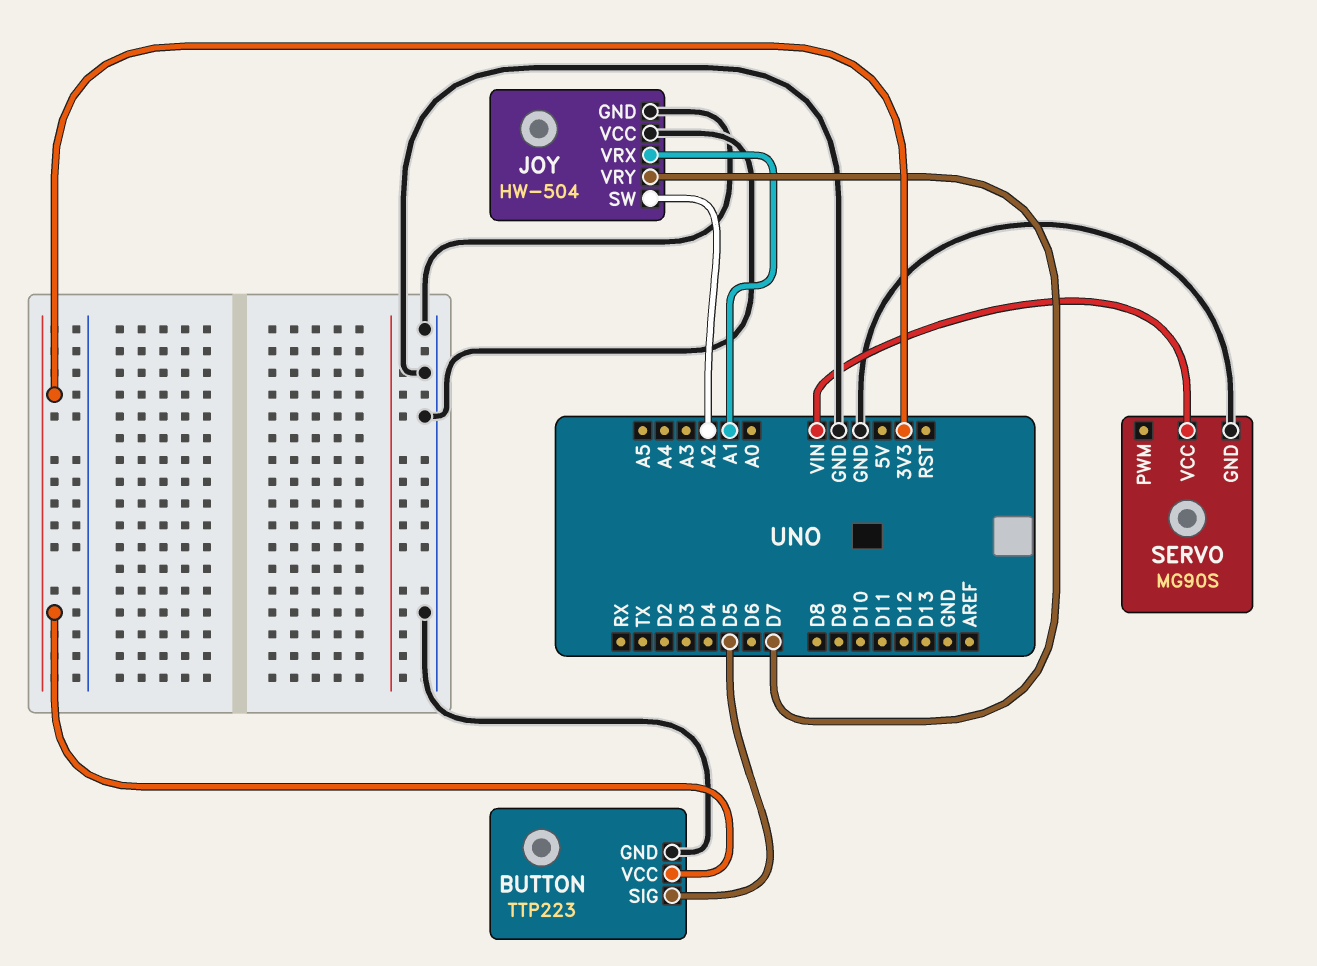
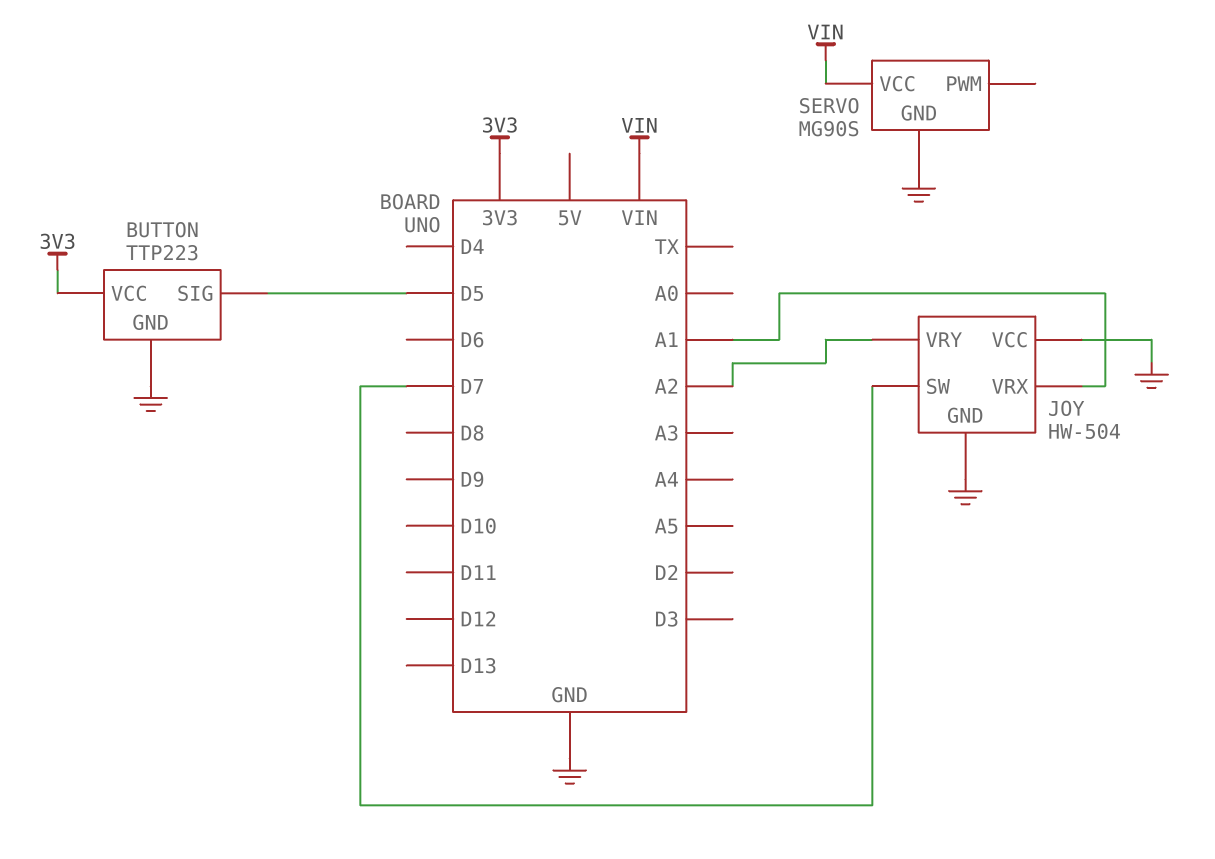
JOY pin SW: A2 -> D7
JOY pin VRY: D7 -> A2

